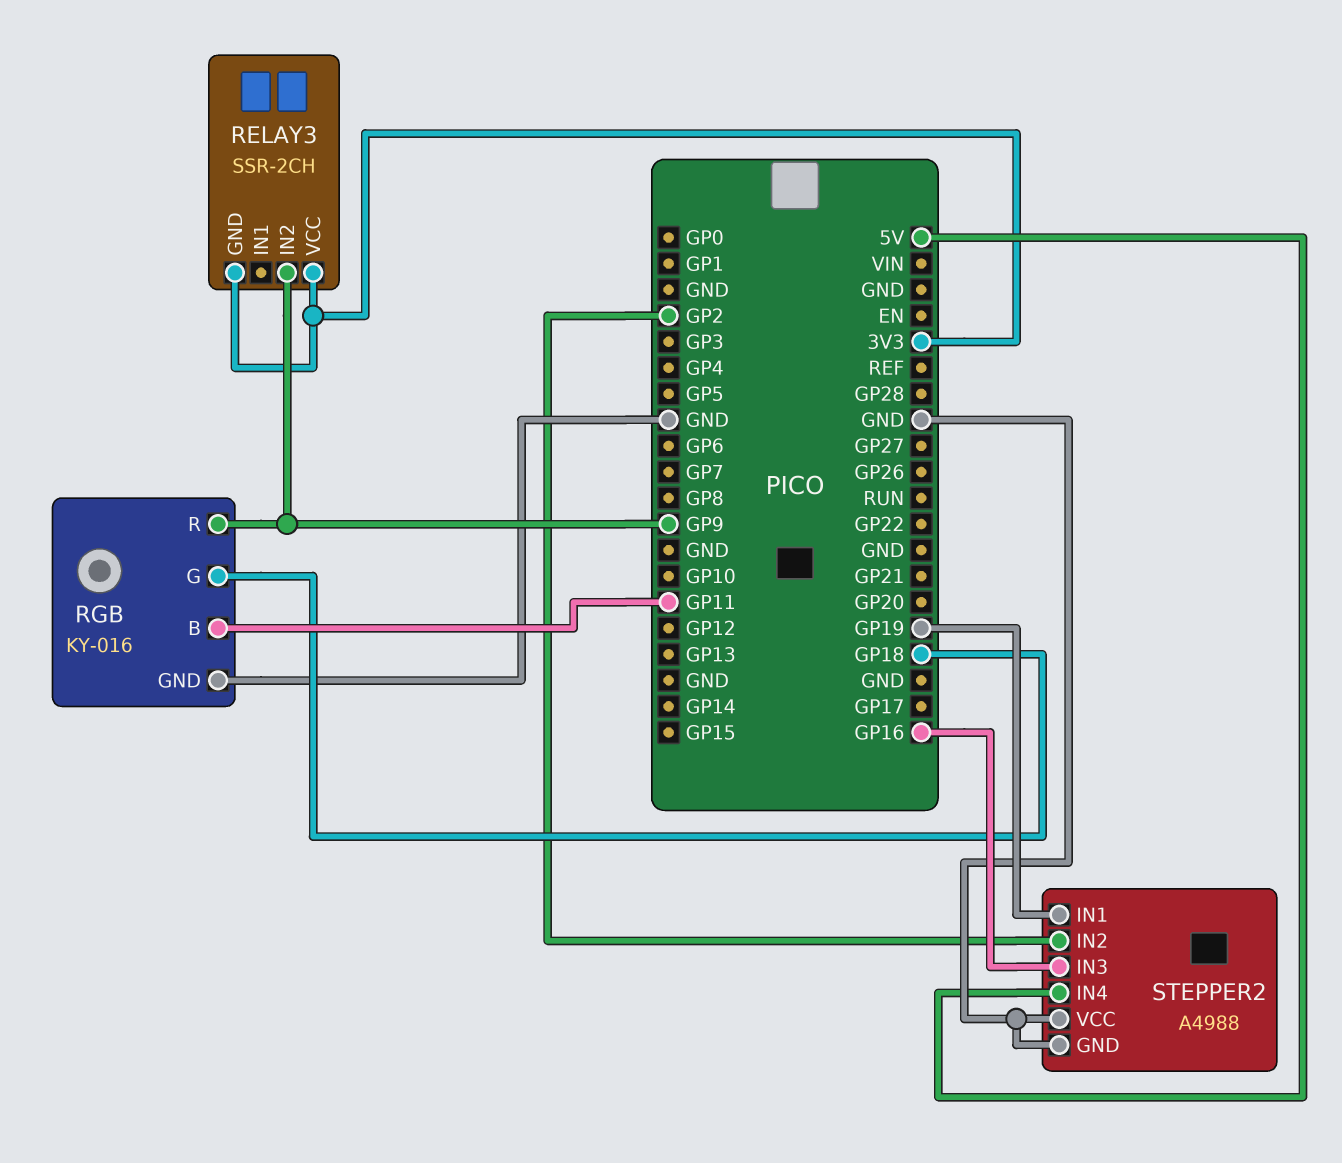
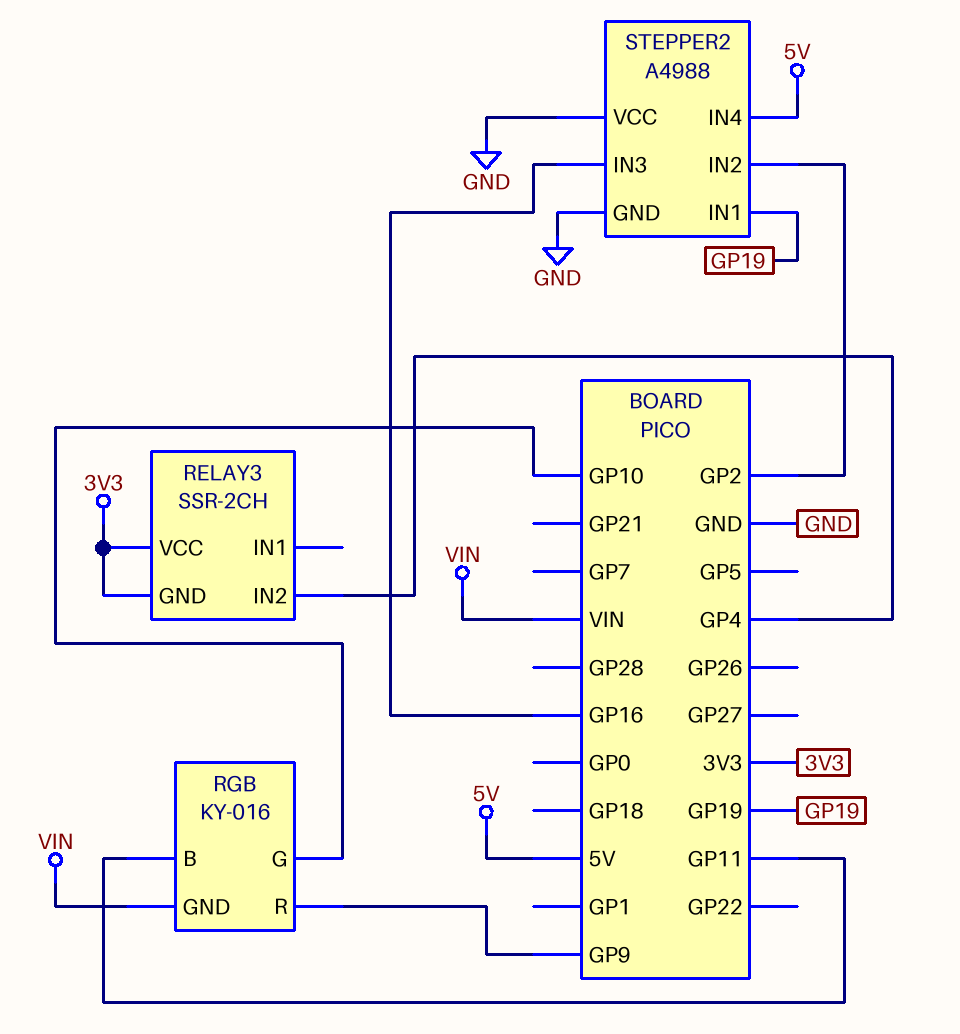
RELAY3 pin IN2: GP9 -> GP4
RGB pin G: GP18 -> GP10
RGB pin GND: GND -> VIN

